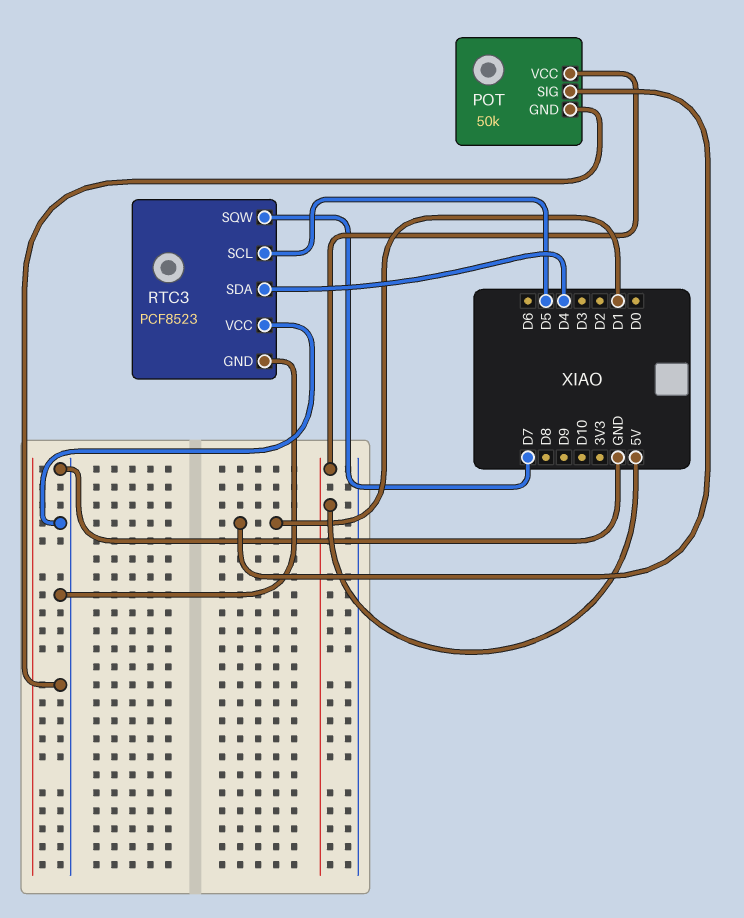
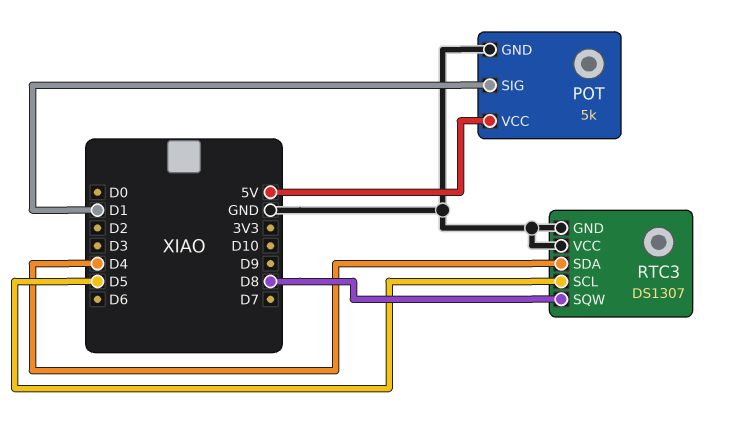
POT: 50k -> 5k
RTC3: PCF8523 -> DS1307
RTC3 pin SQW: D7 -> D8

